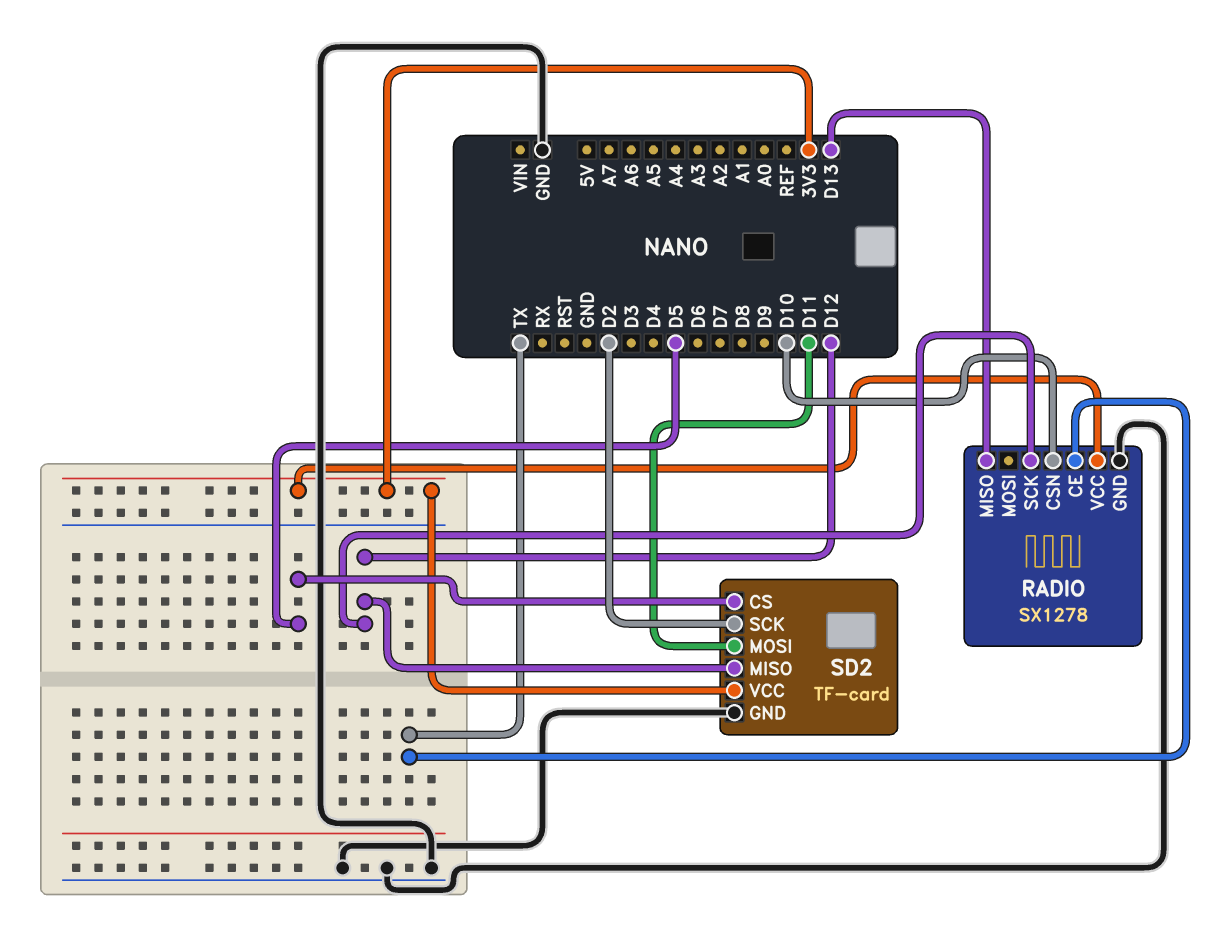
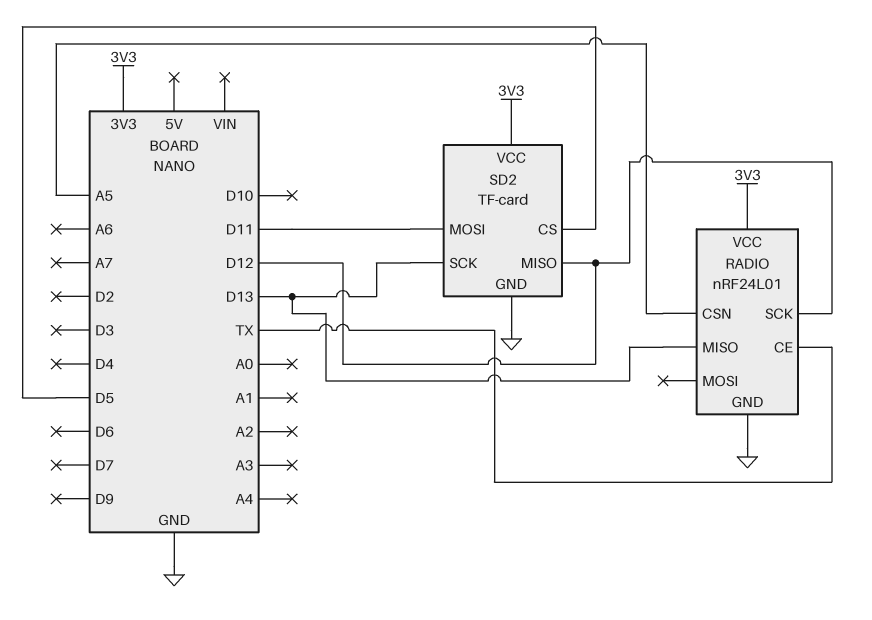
RADIO: SX1278 -> nRF24L01
RADIO pin CSN: D10 -> A5
SD2 pin SCK: D2 -> D13

